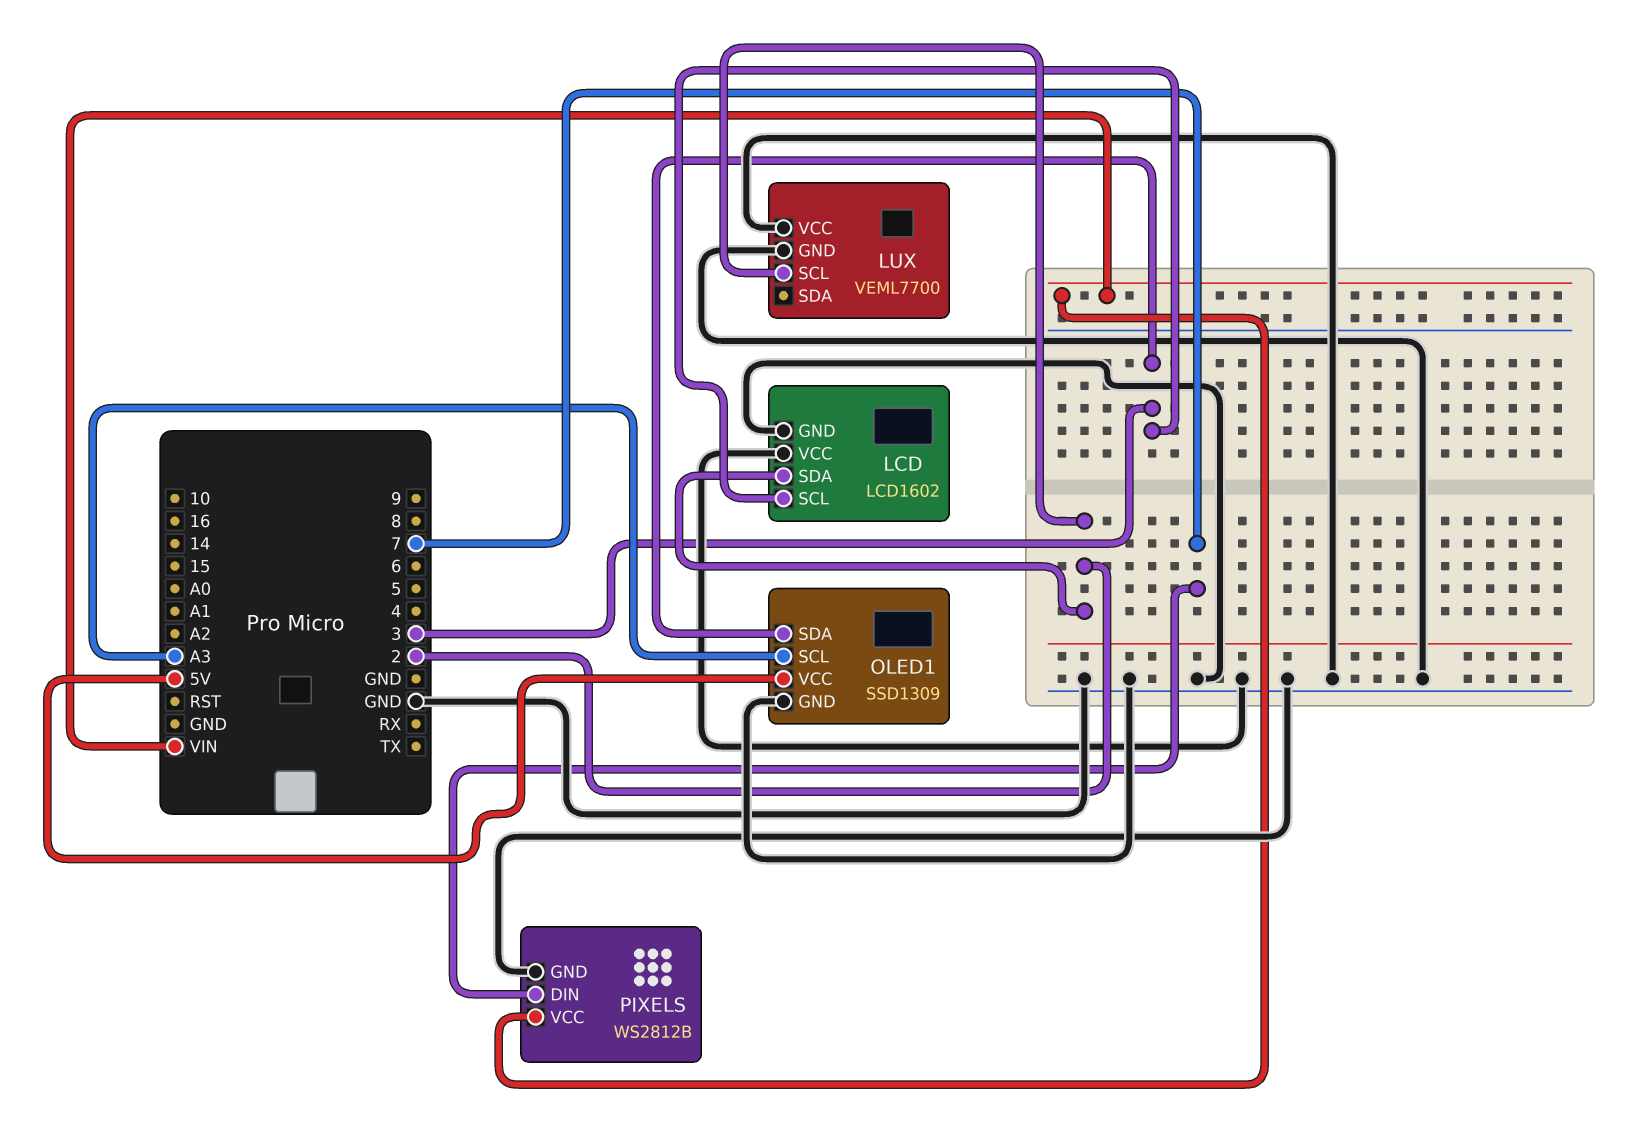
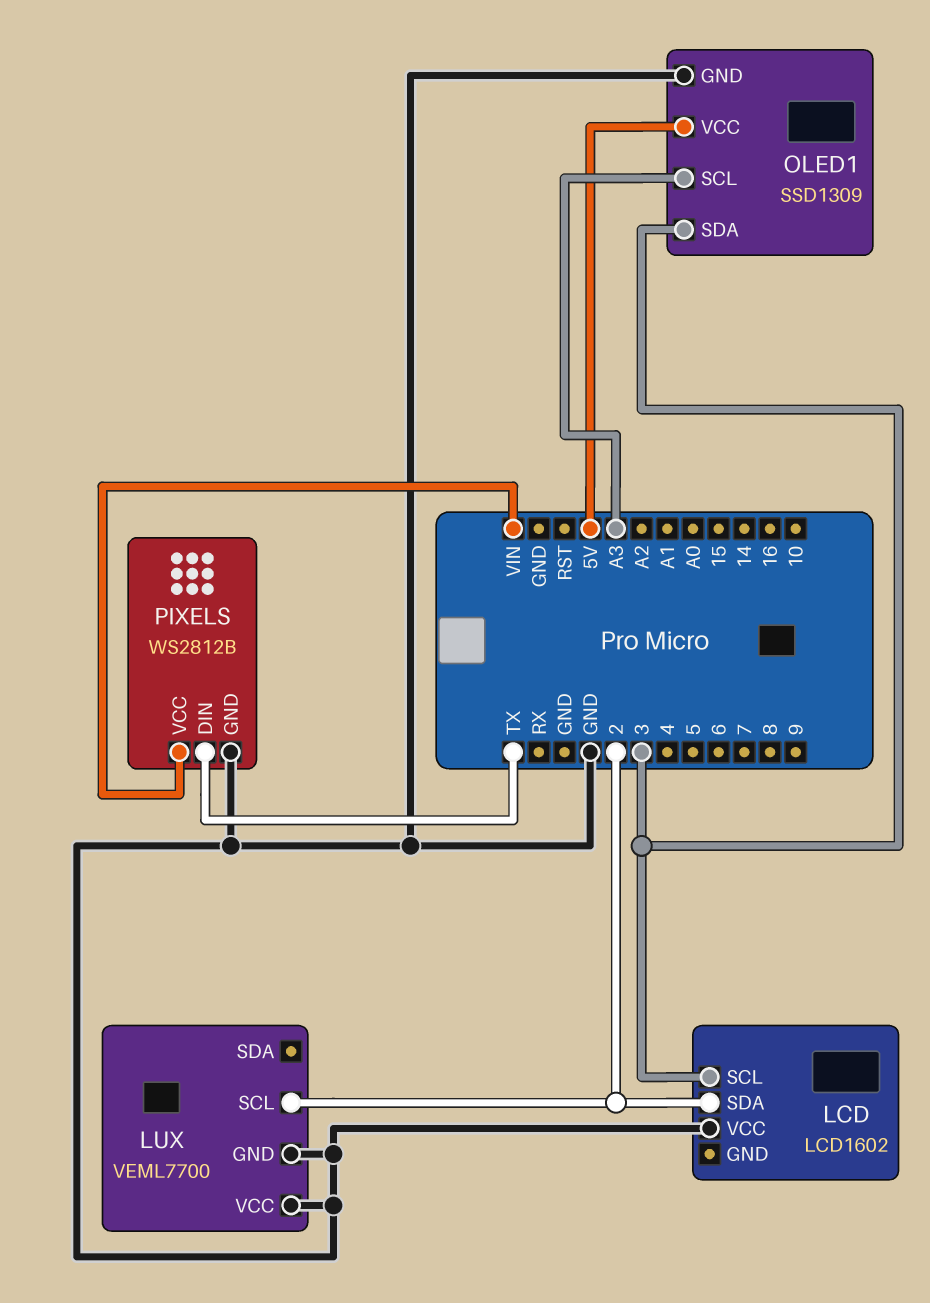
LCD pin GND: GND -> none
PIXELS pin DIN: 7 -> TX

